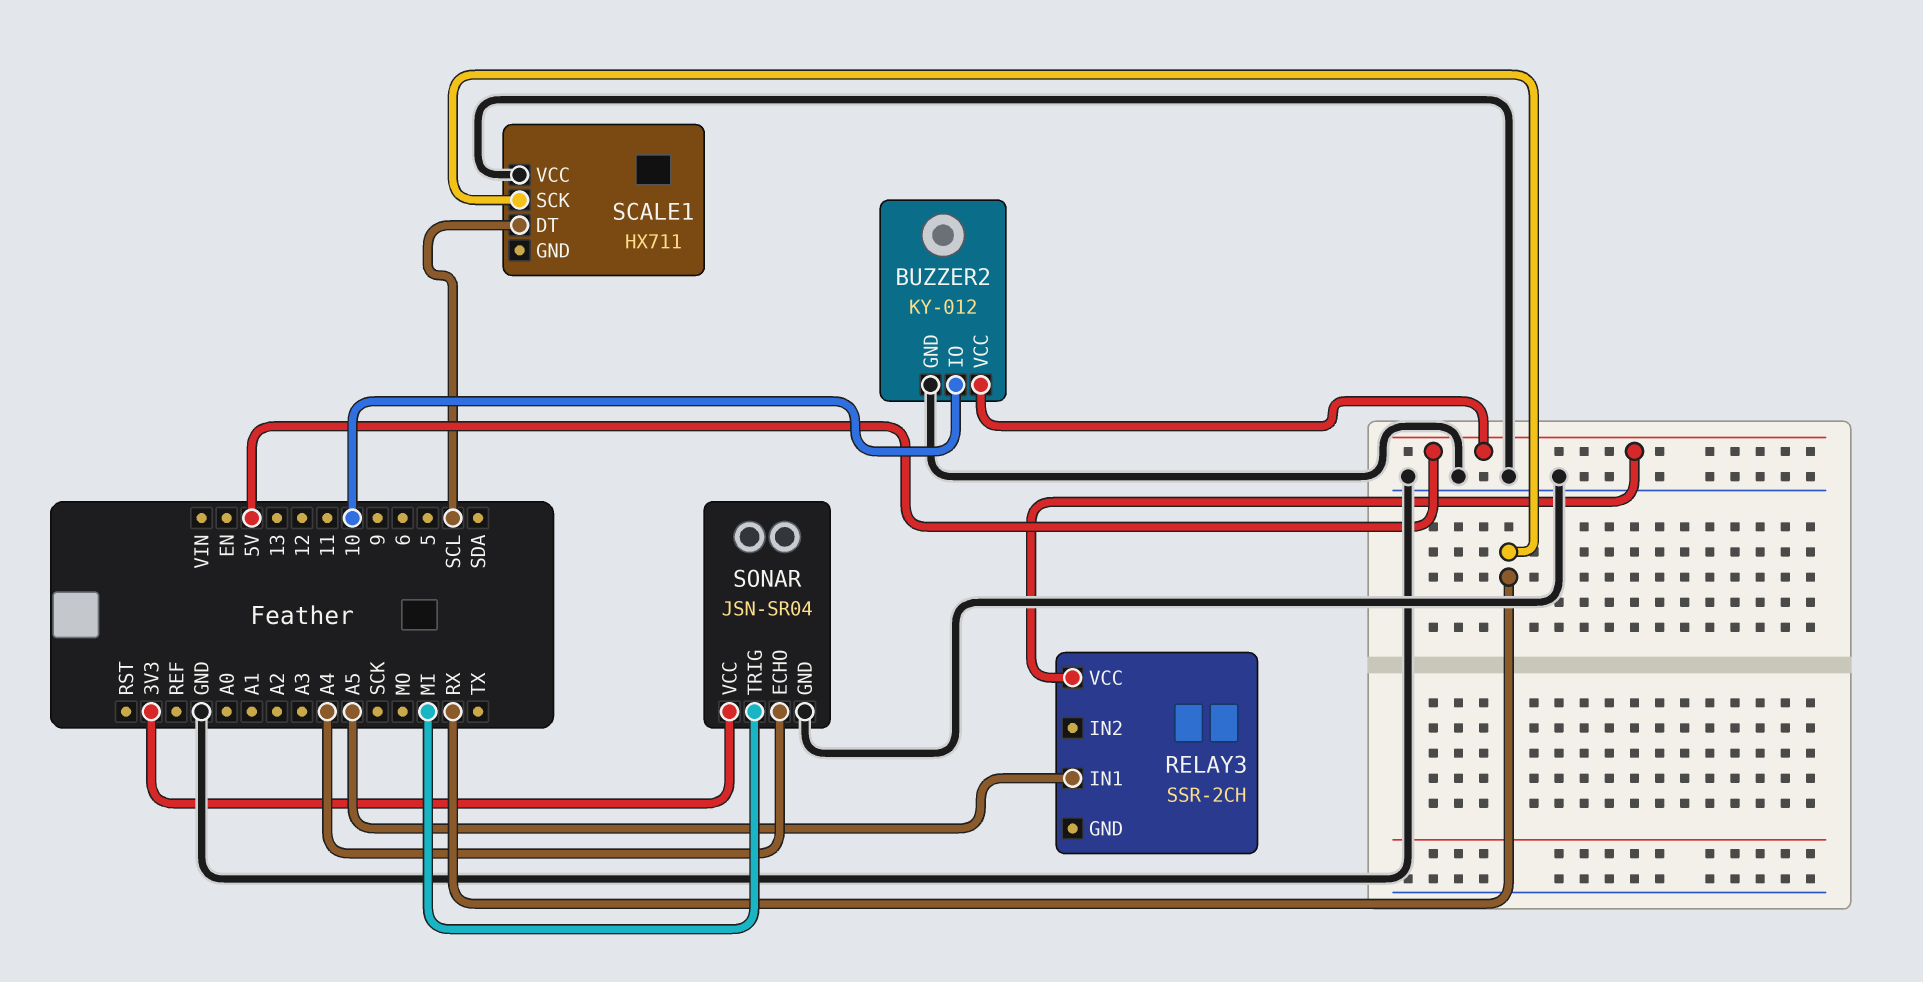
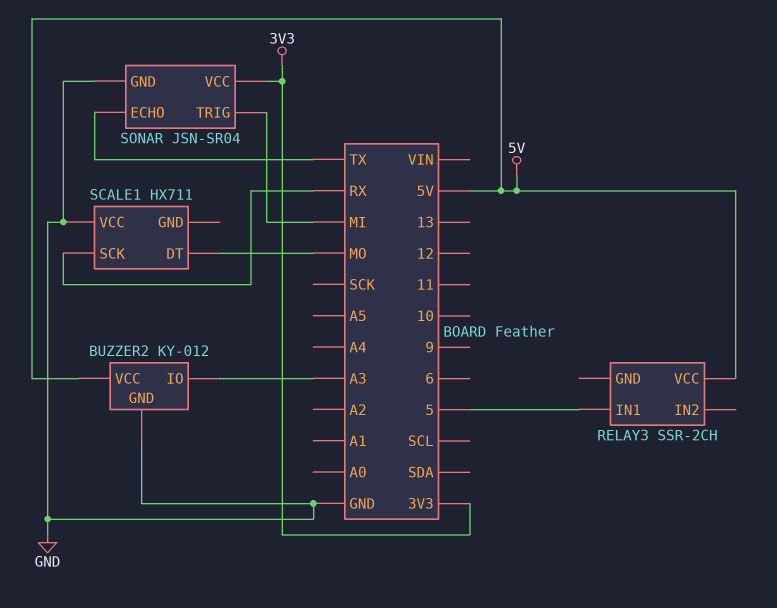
BUZZER2 pin IO: 10 -> A3
RELAY3 pin IN1: A5 -> 5
SCALE1 pin DT: SCL -> MO
SONAR pin ECHO: A4 -> TX

